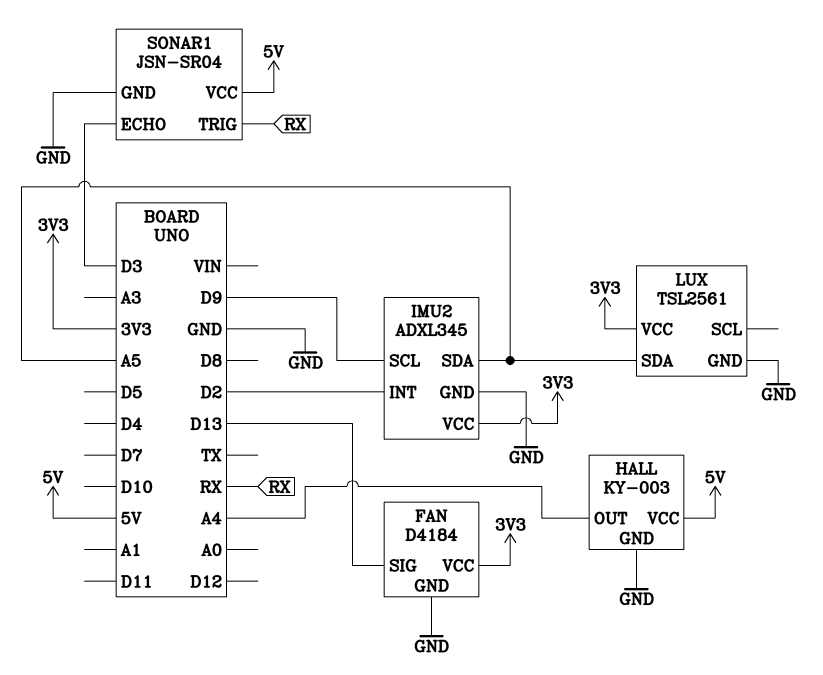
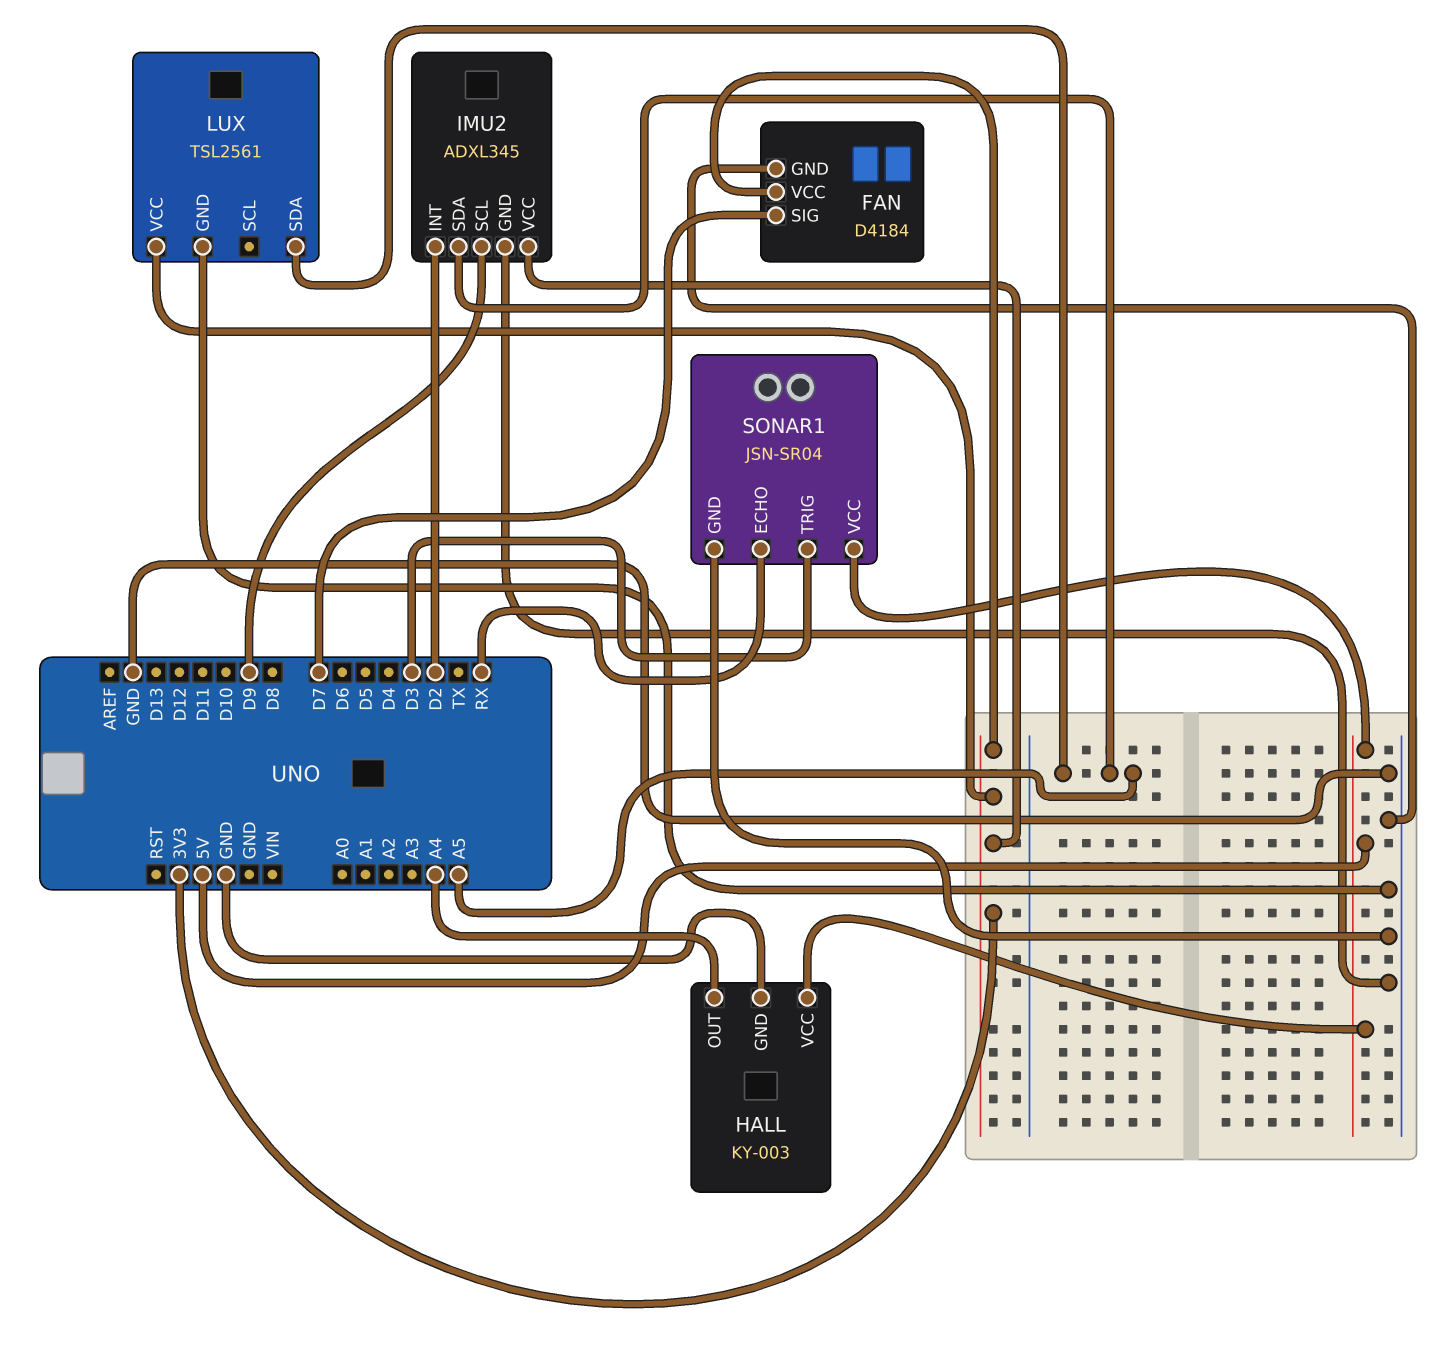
FAN pin SIG: D13 -> D7
SONAR1 pin ECHO: D3 -> RX
SONAR1 pin TRIG: RX -> D3

